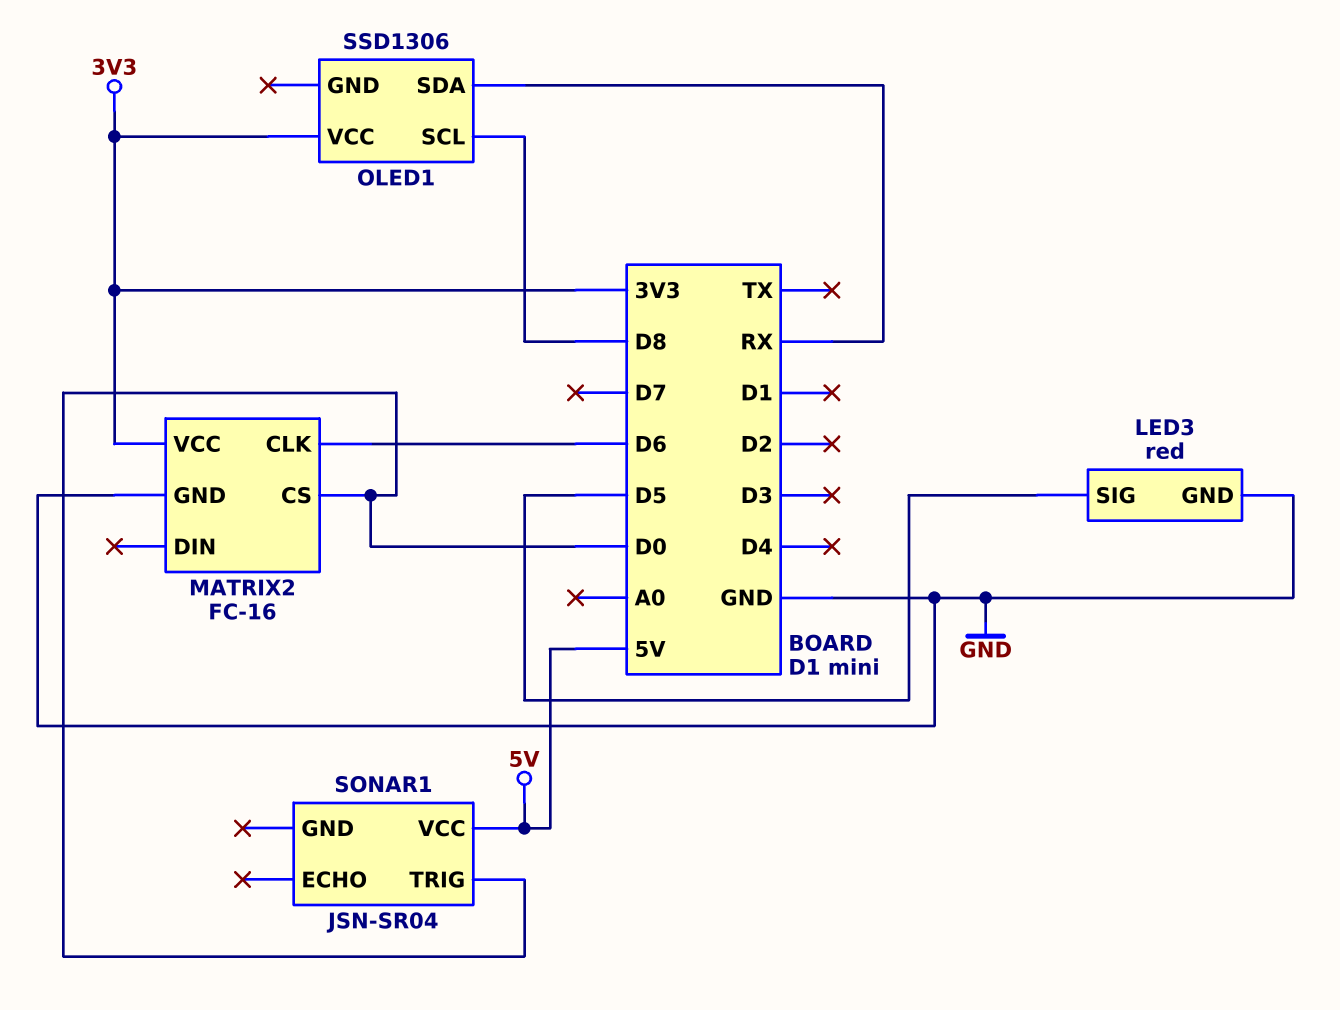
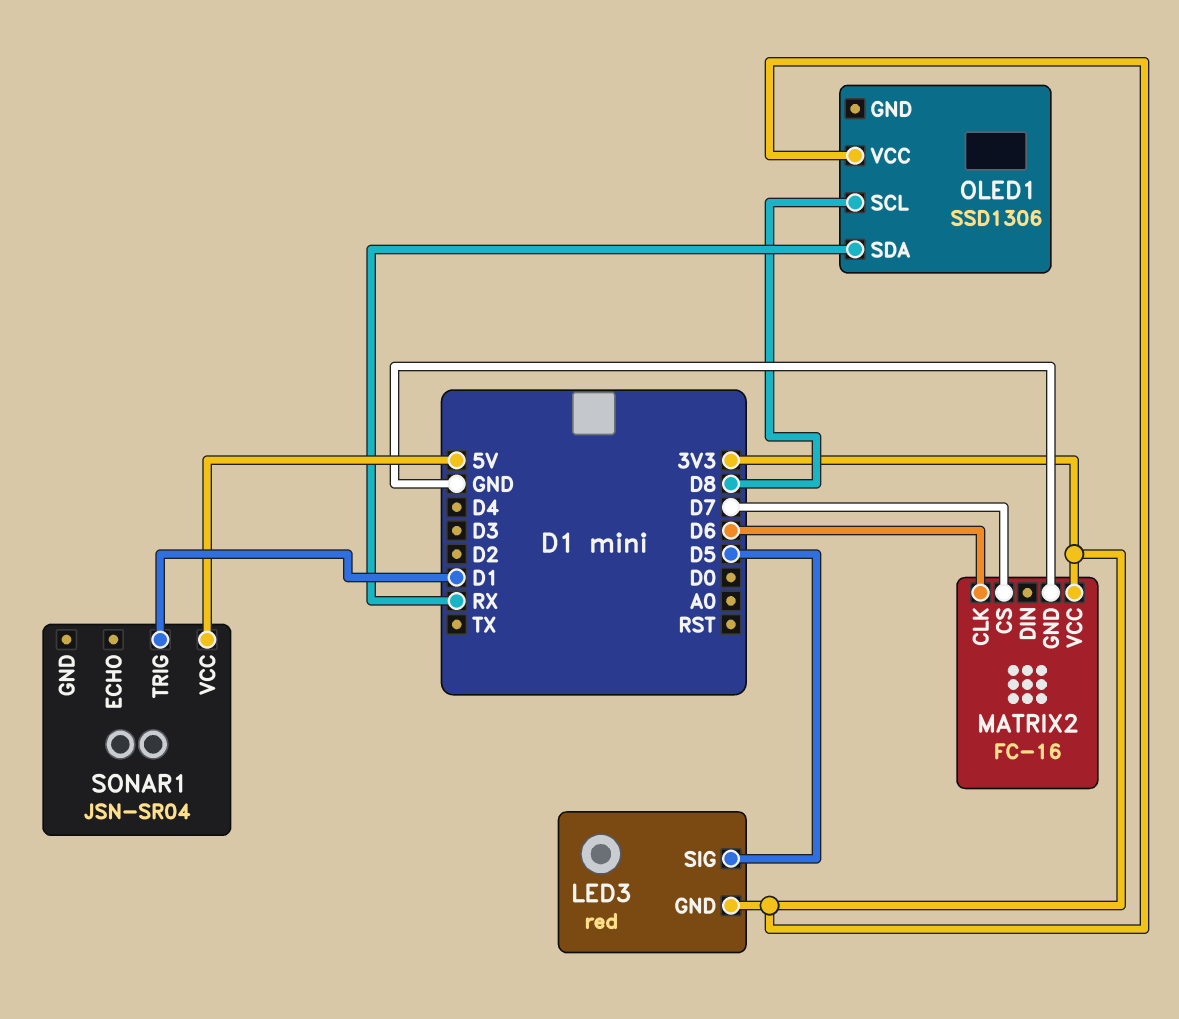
LED3 pin GND: GND -> 3V3
MATRIX2 pin CS: D0 -> D7
SONAR1 pin TRIG: D0 -> D1

